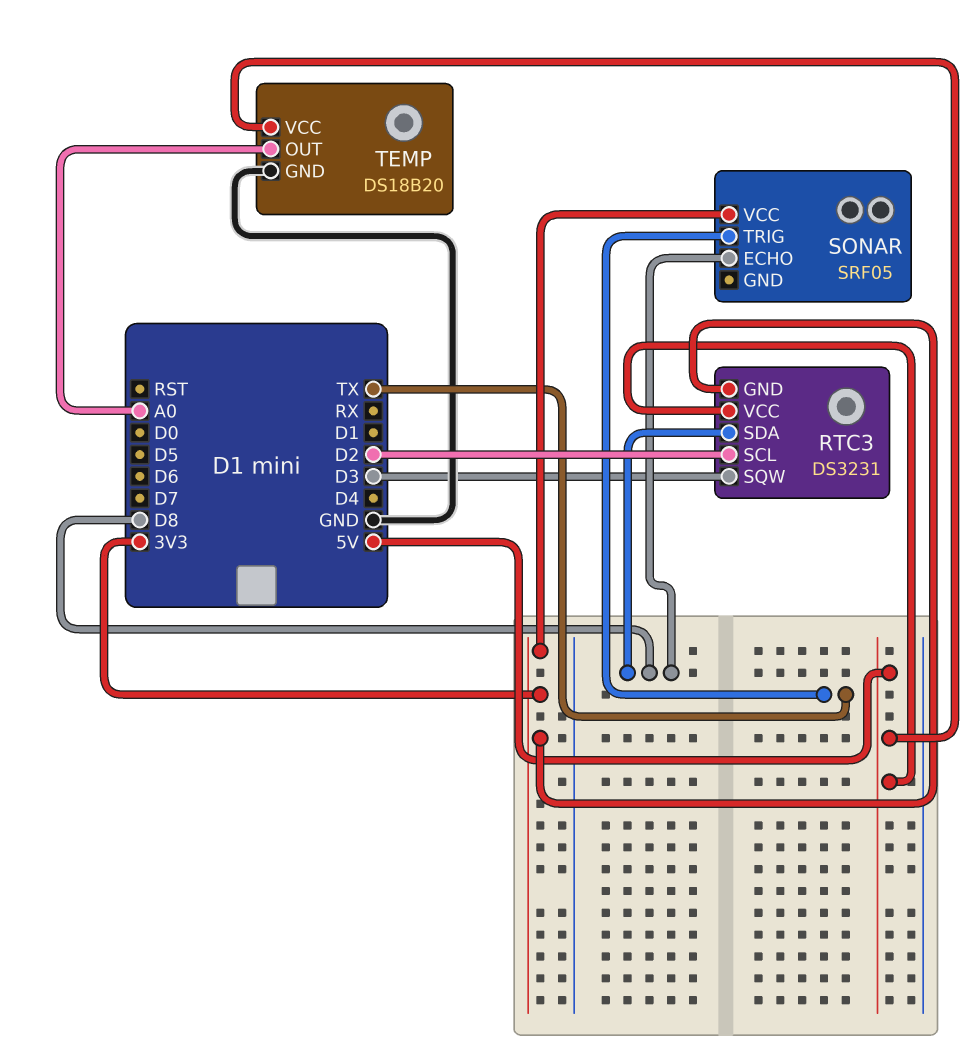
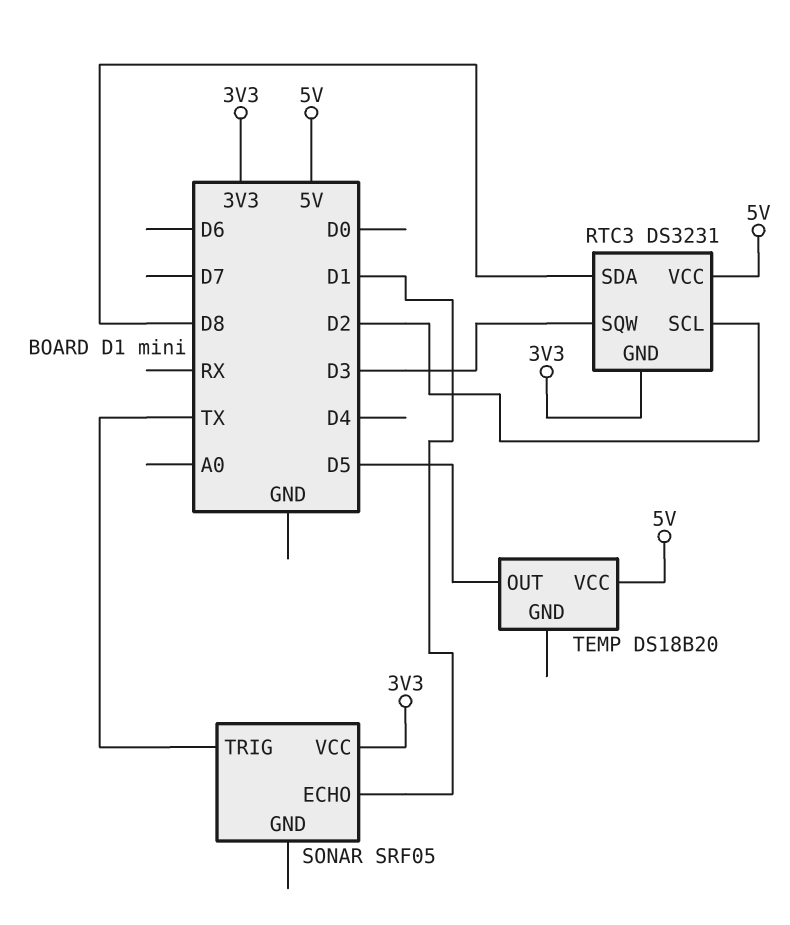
SONAR pin ECHO: D8 -> D1
TEMP pin GND: GND -> none
TEMP pin OUT: A0 -> D5

